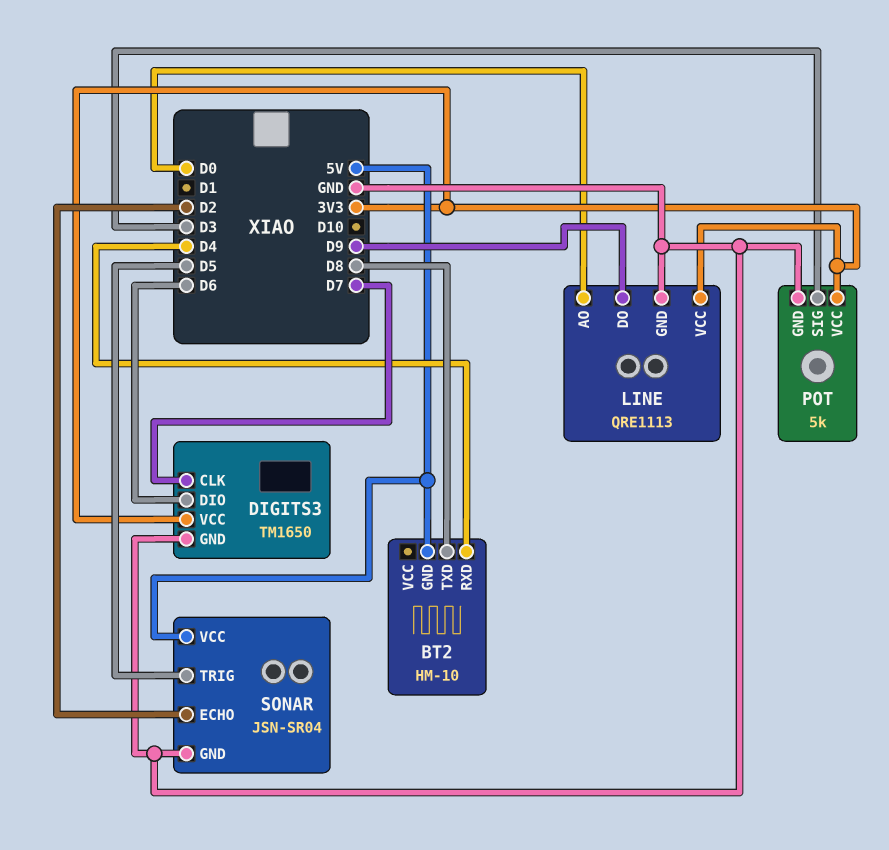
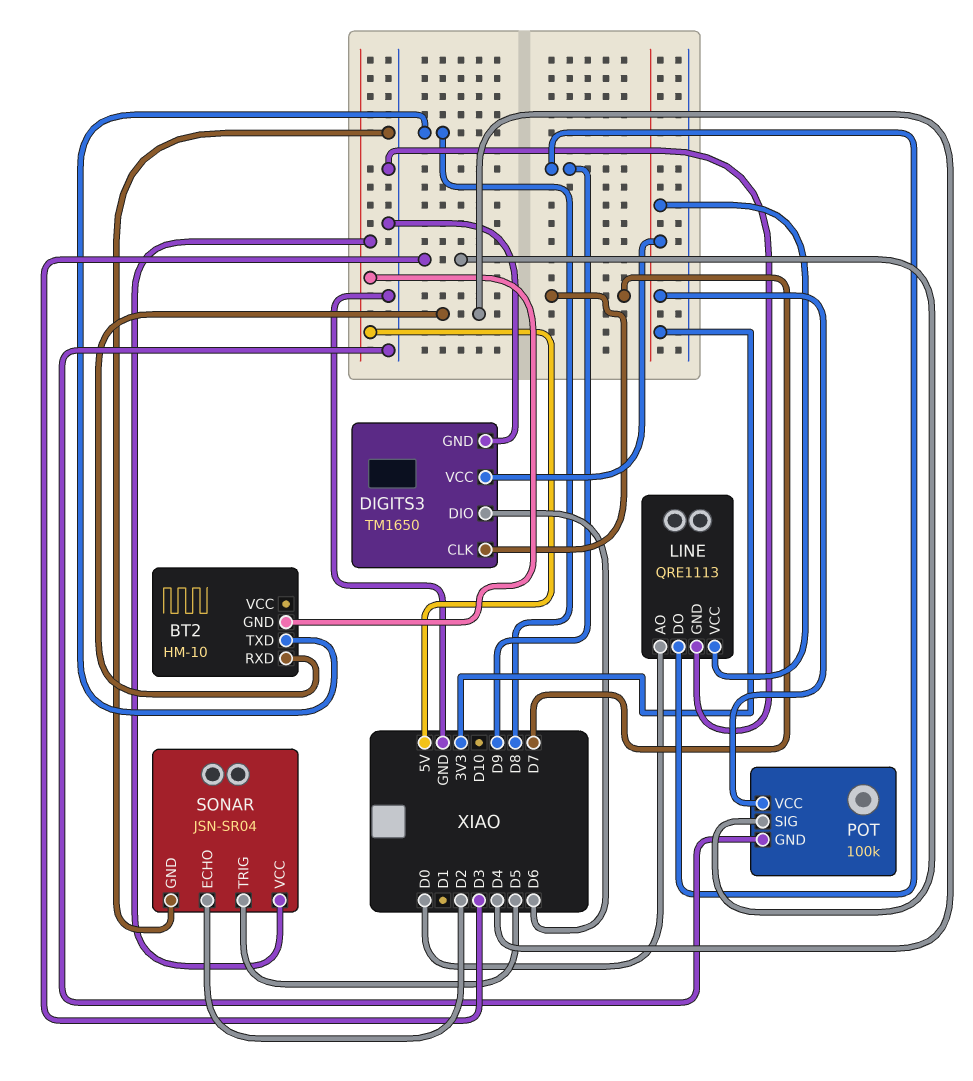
POT: 5k -> 100k

